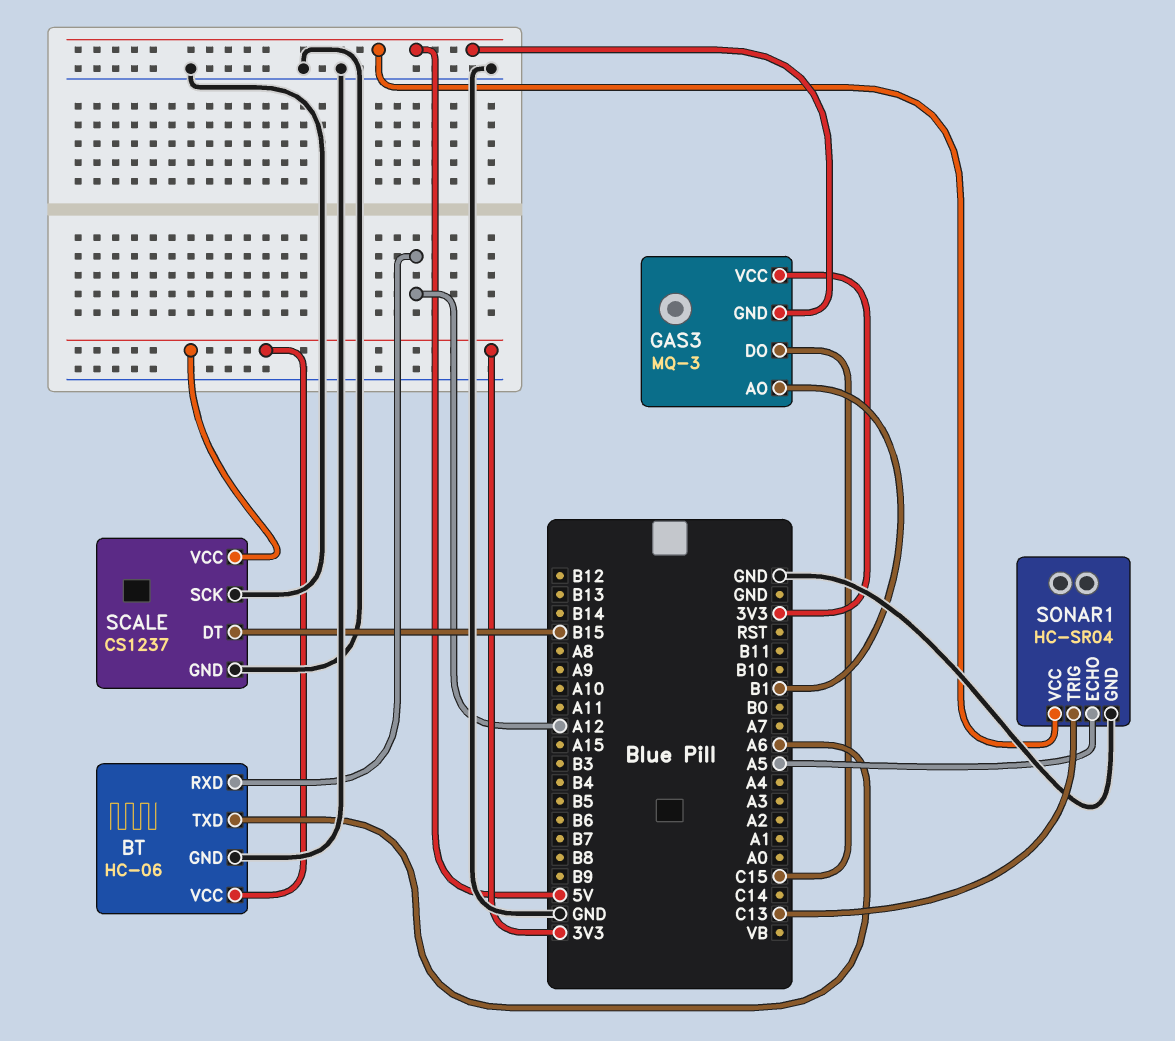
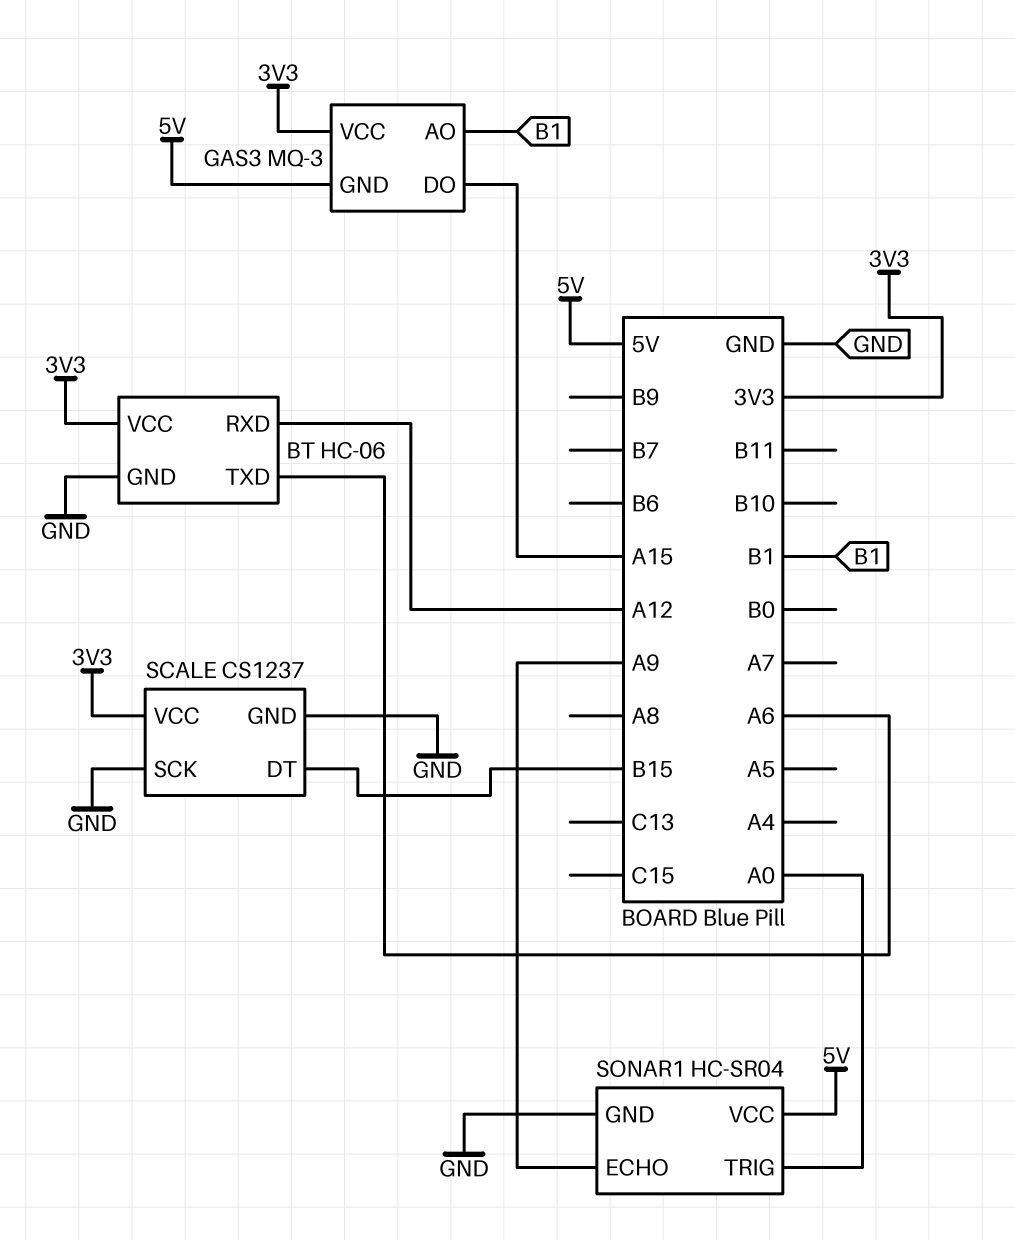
GAS3 pin DO: C15 -> A15
SONAR1 pin ECHO: A5 -> A9
SONAR1 pin TRIG: C13 -> A0

